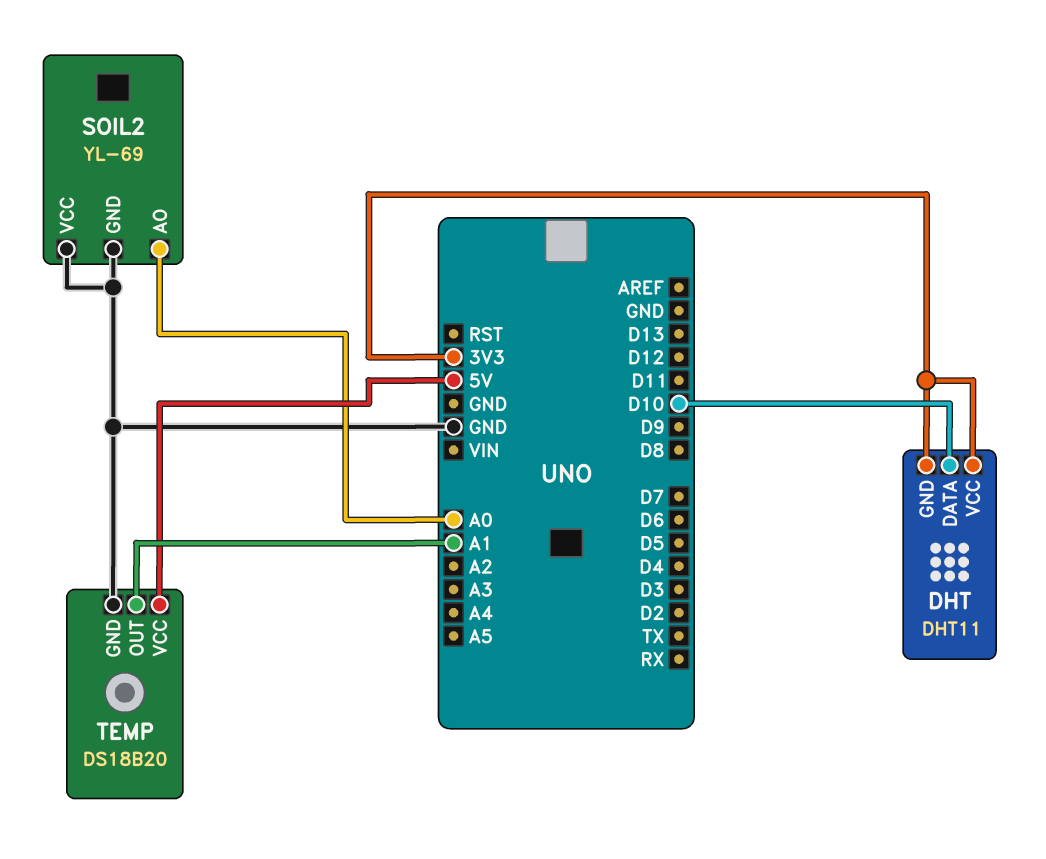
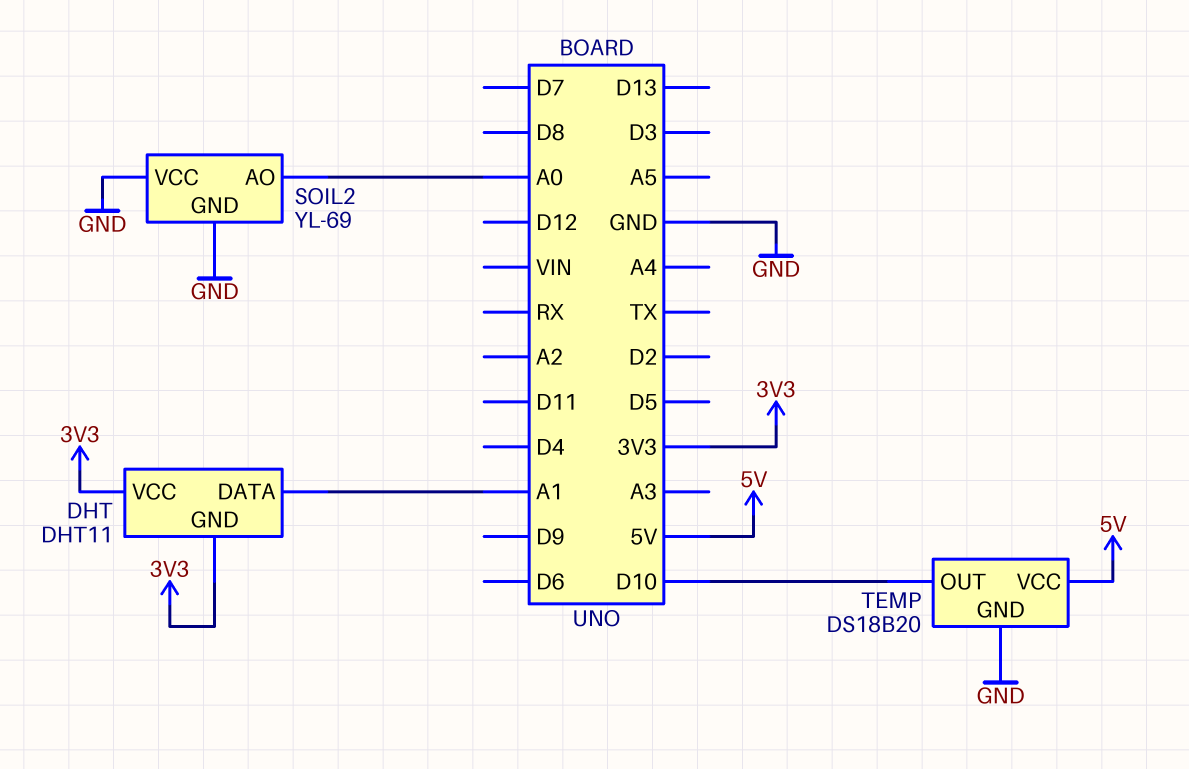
DHT pin DATA: D10 -> A1
TEMP pin OUT: A1 -> D10

